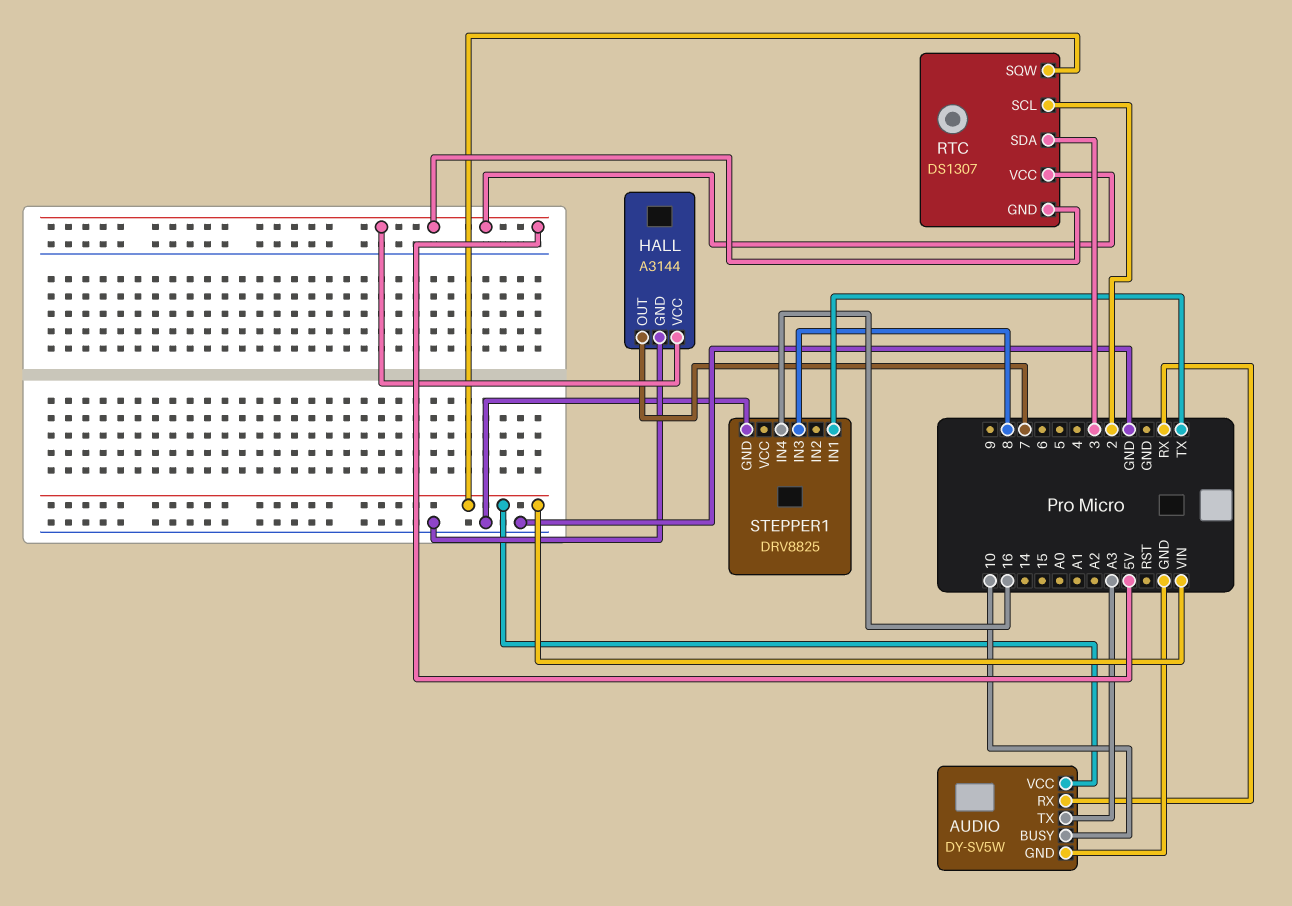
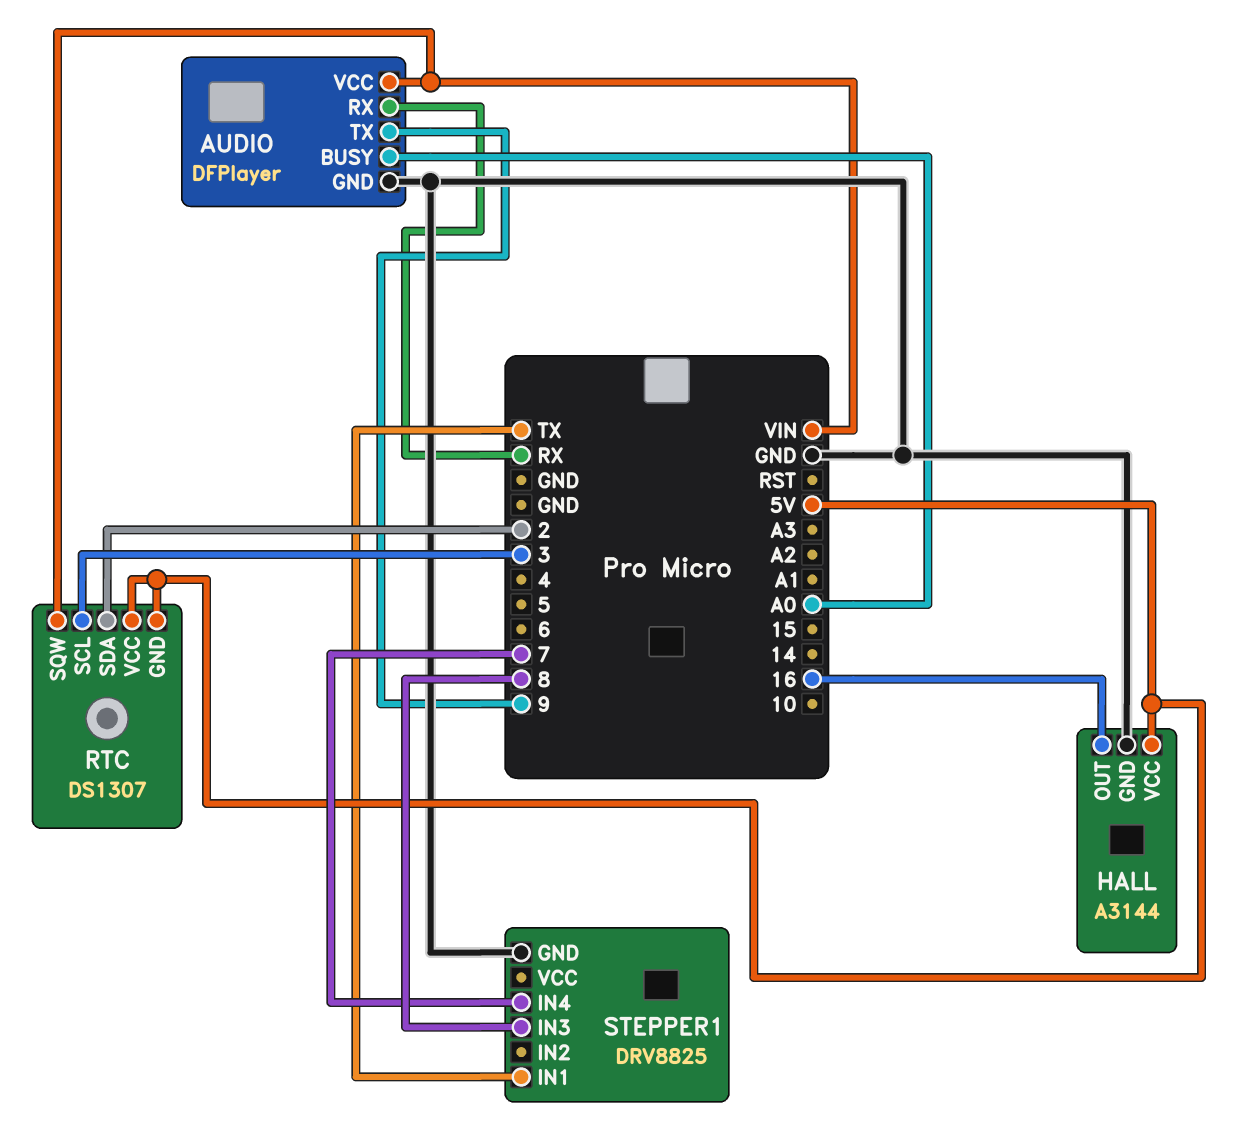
AUDIO: DY-SV5W -> DFPlayer
AUDIO pin BUSY: 10 -> A0
AUDIO pin TX: A3 -> 9
HALL pin OUT: 7 -> 16
RTC pin SCL: 2 -> 3
RTC pin SDA: 3 -> 2
STEPPER1 pin IN4: 16 -> 7

